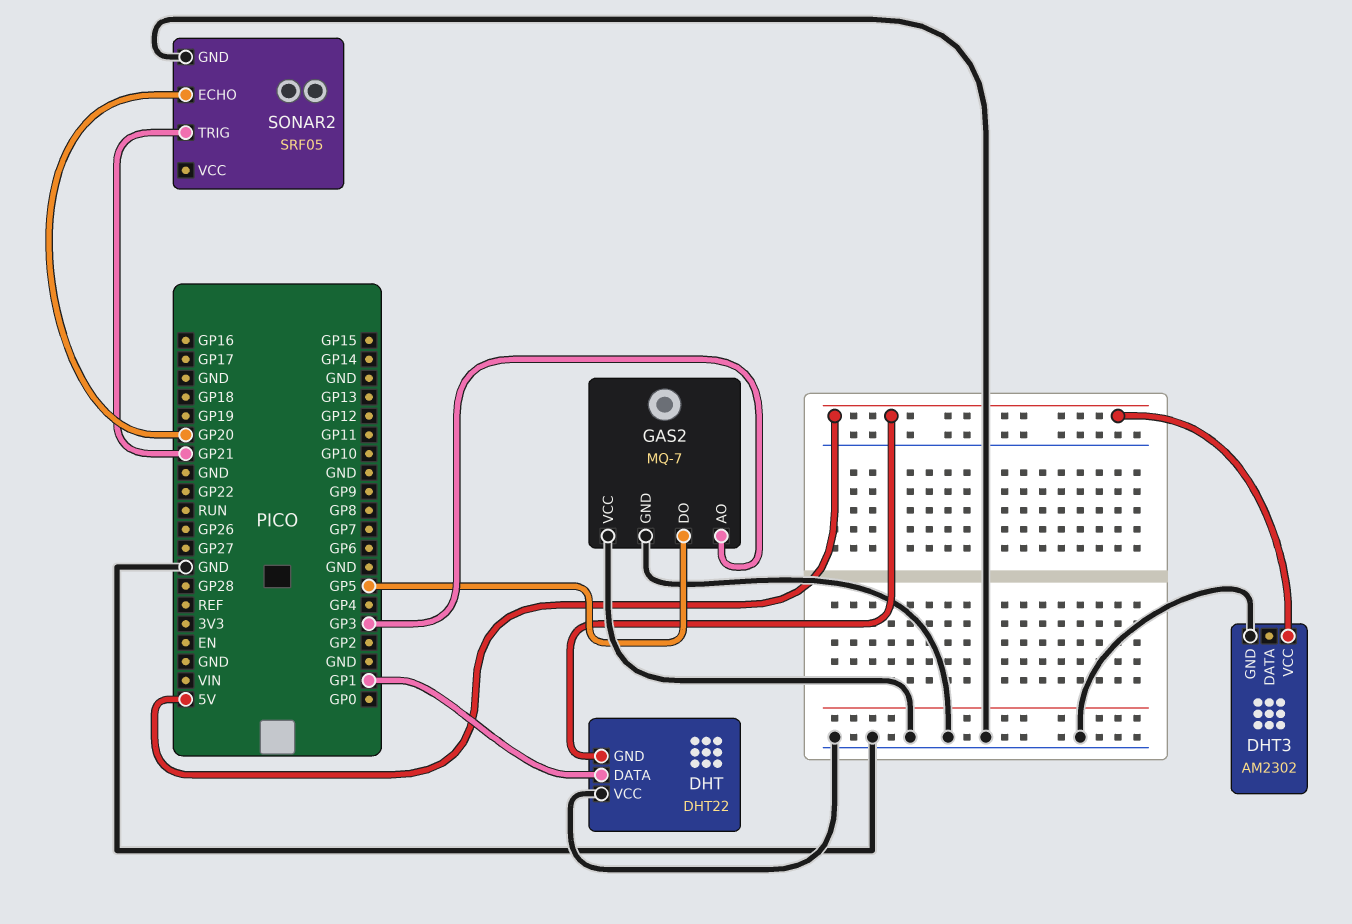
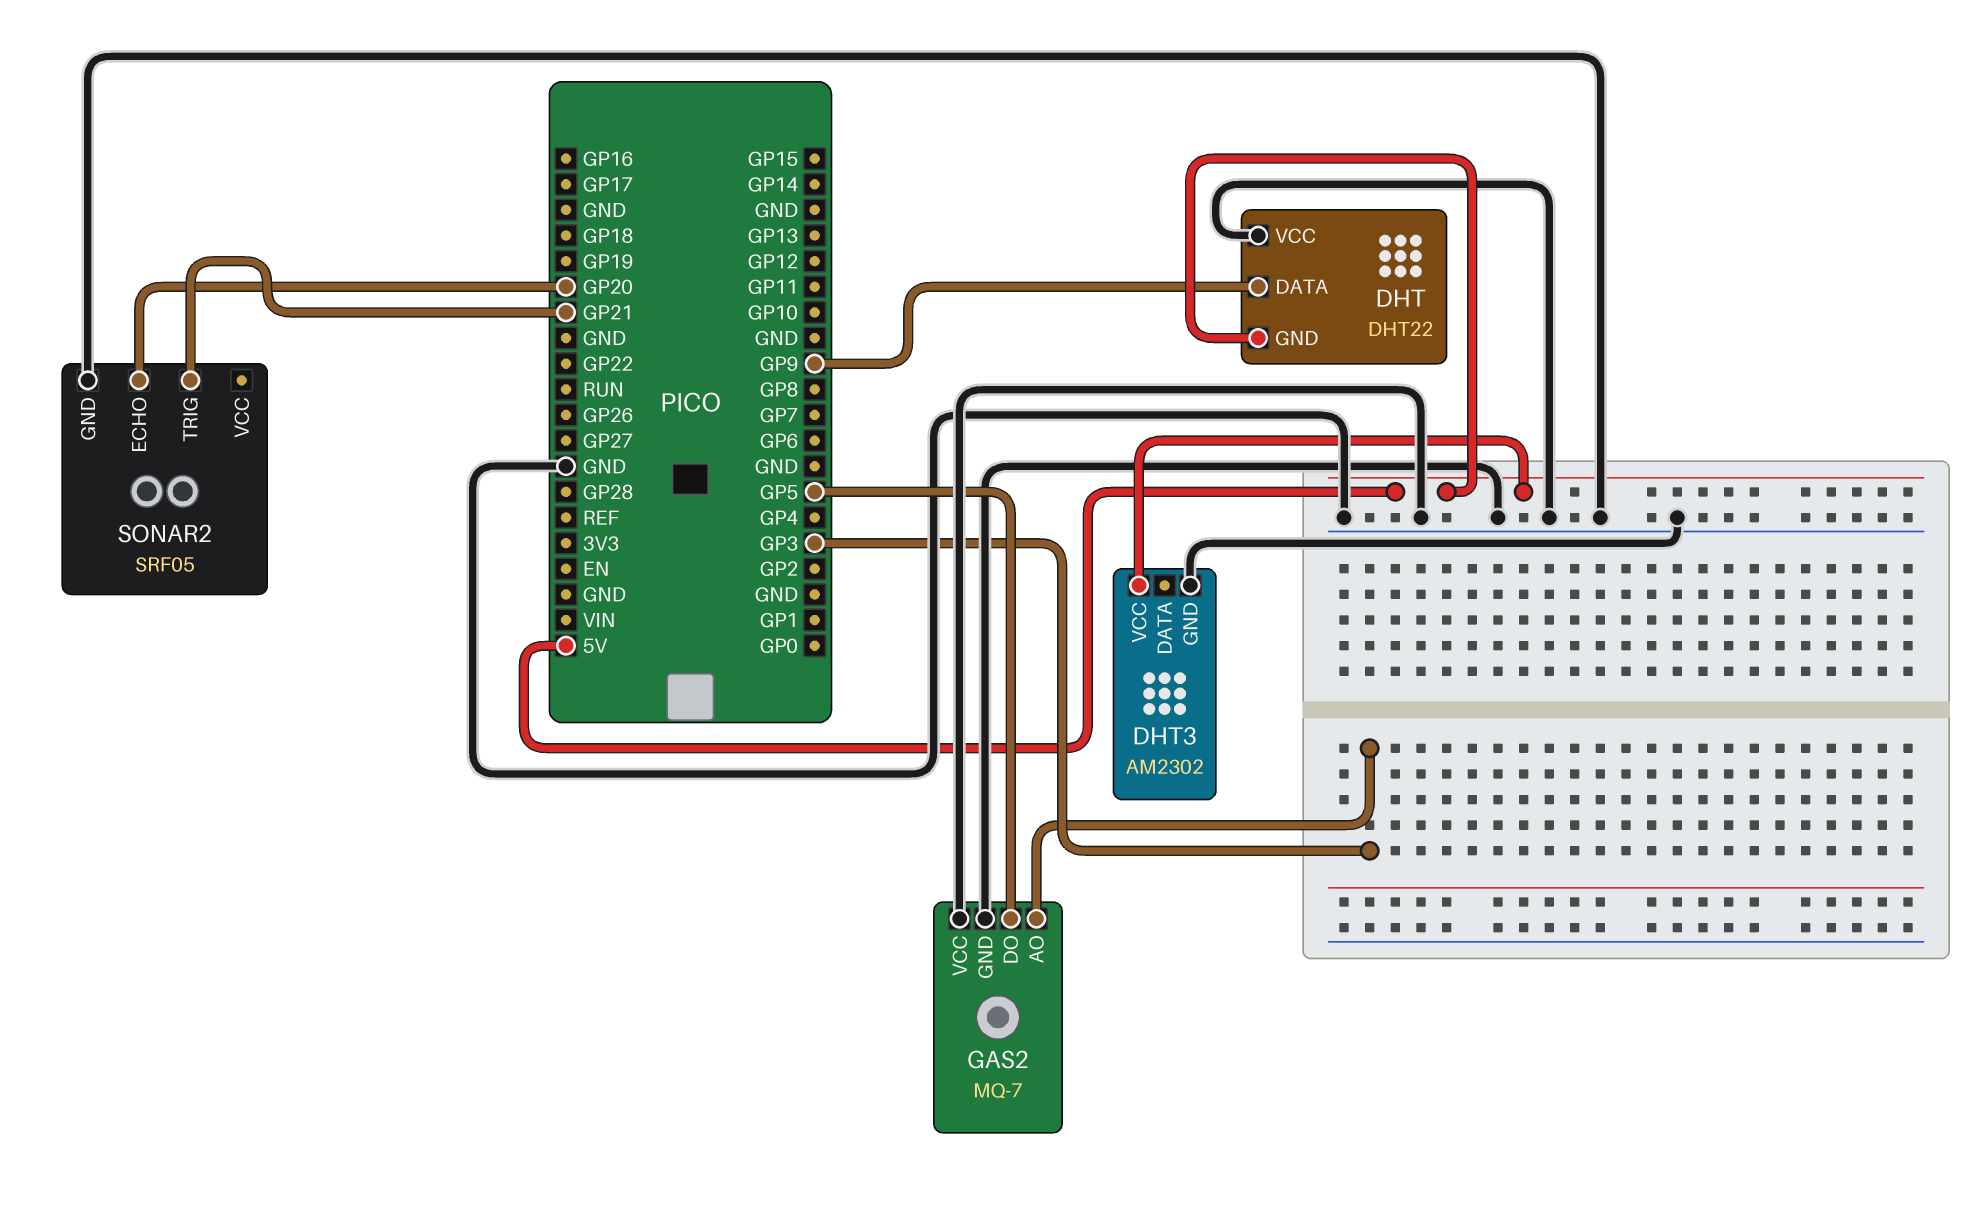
DHT pin DATA: GP1 -> GP9

